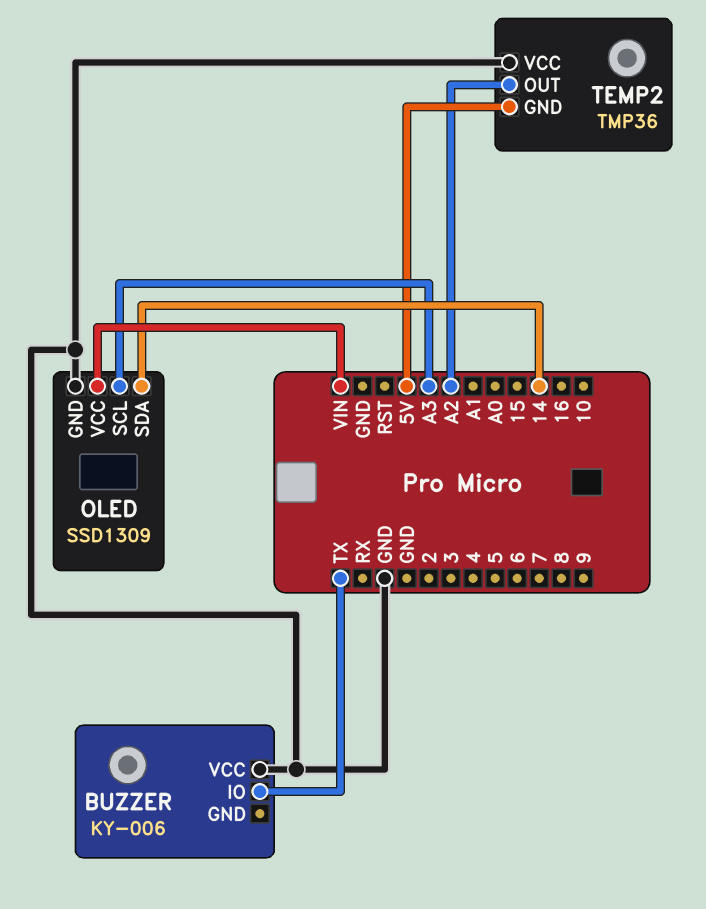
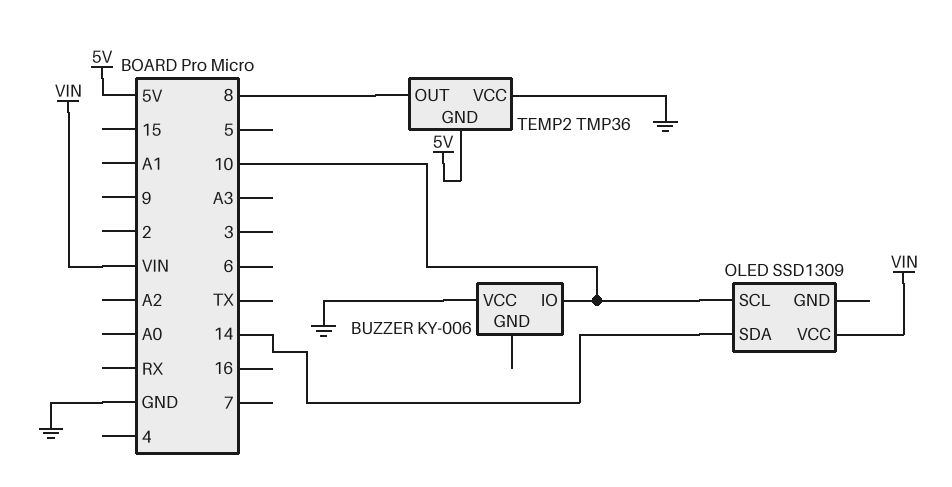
BUZZER pin IO: TX -> 10
OLED pin GND: GND -> none
OLED pin SCL: A3 -> 10
TEMP2 pin OUT: A2 -> 8

